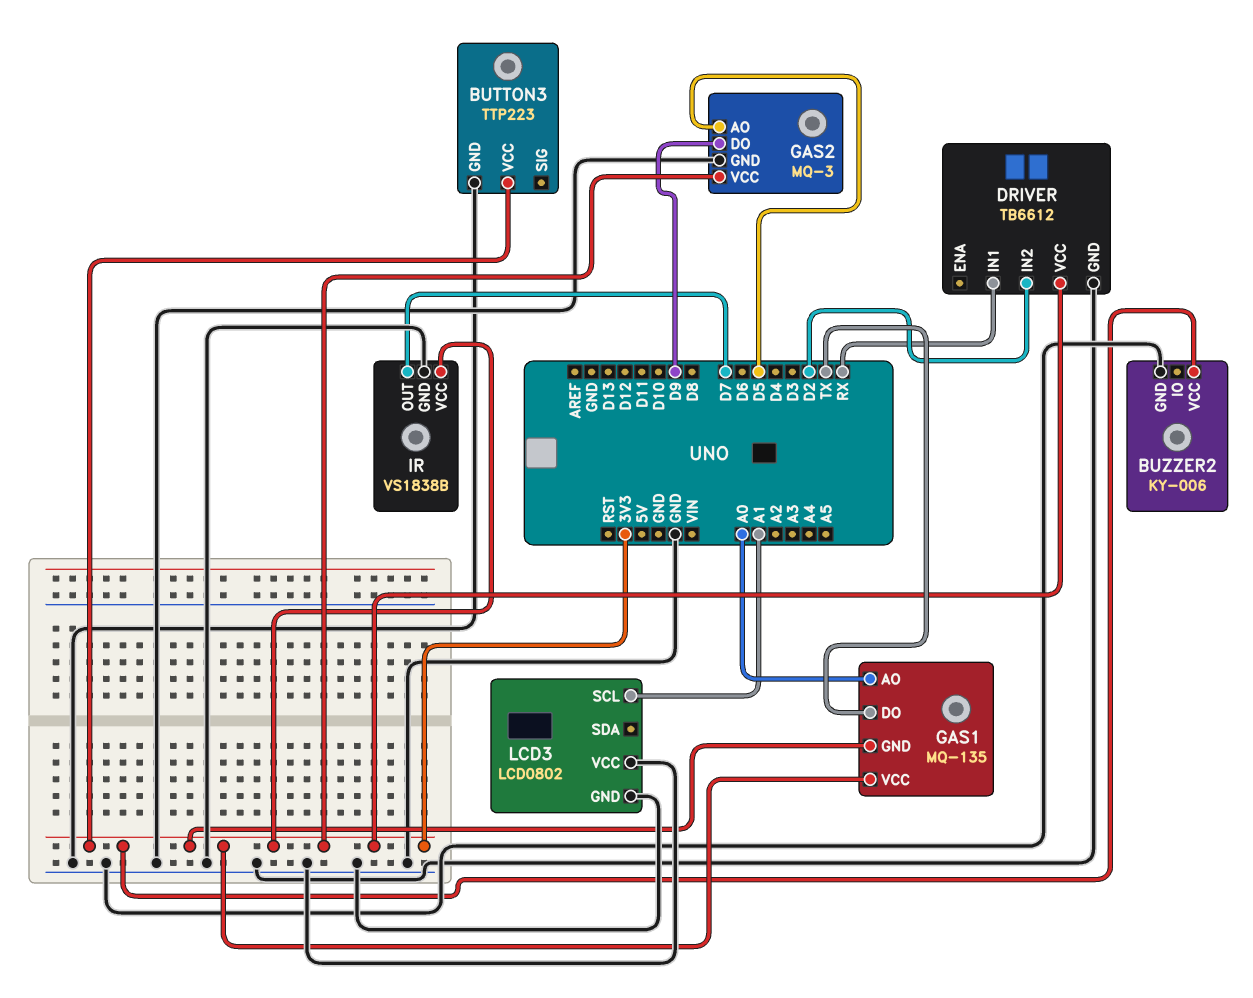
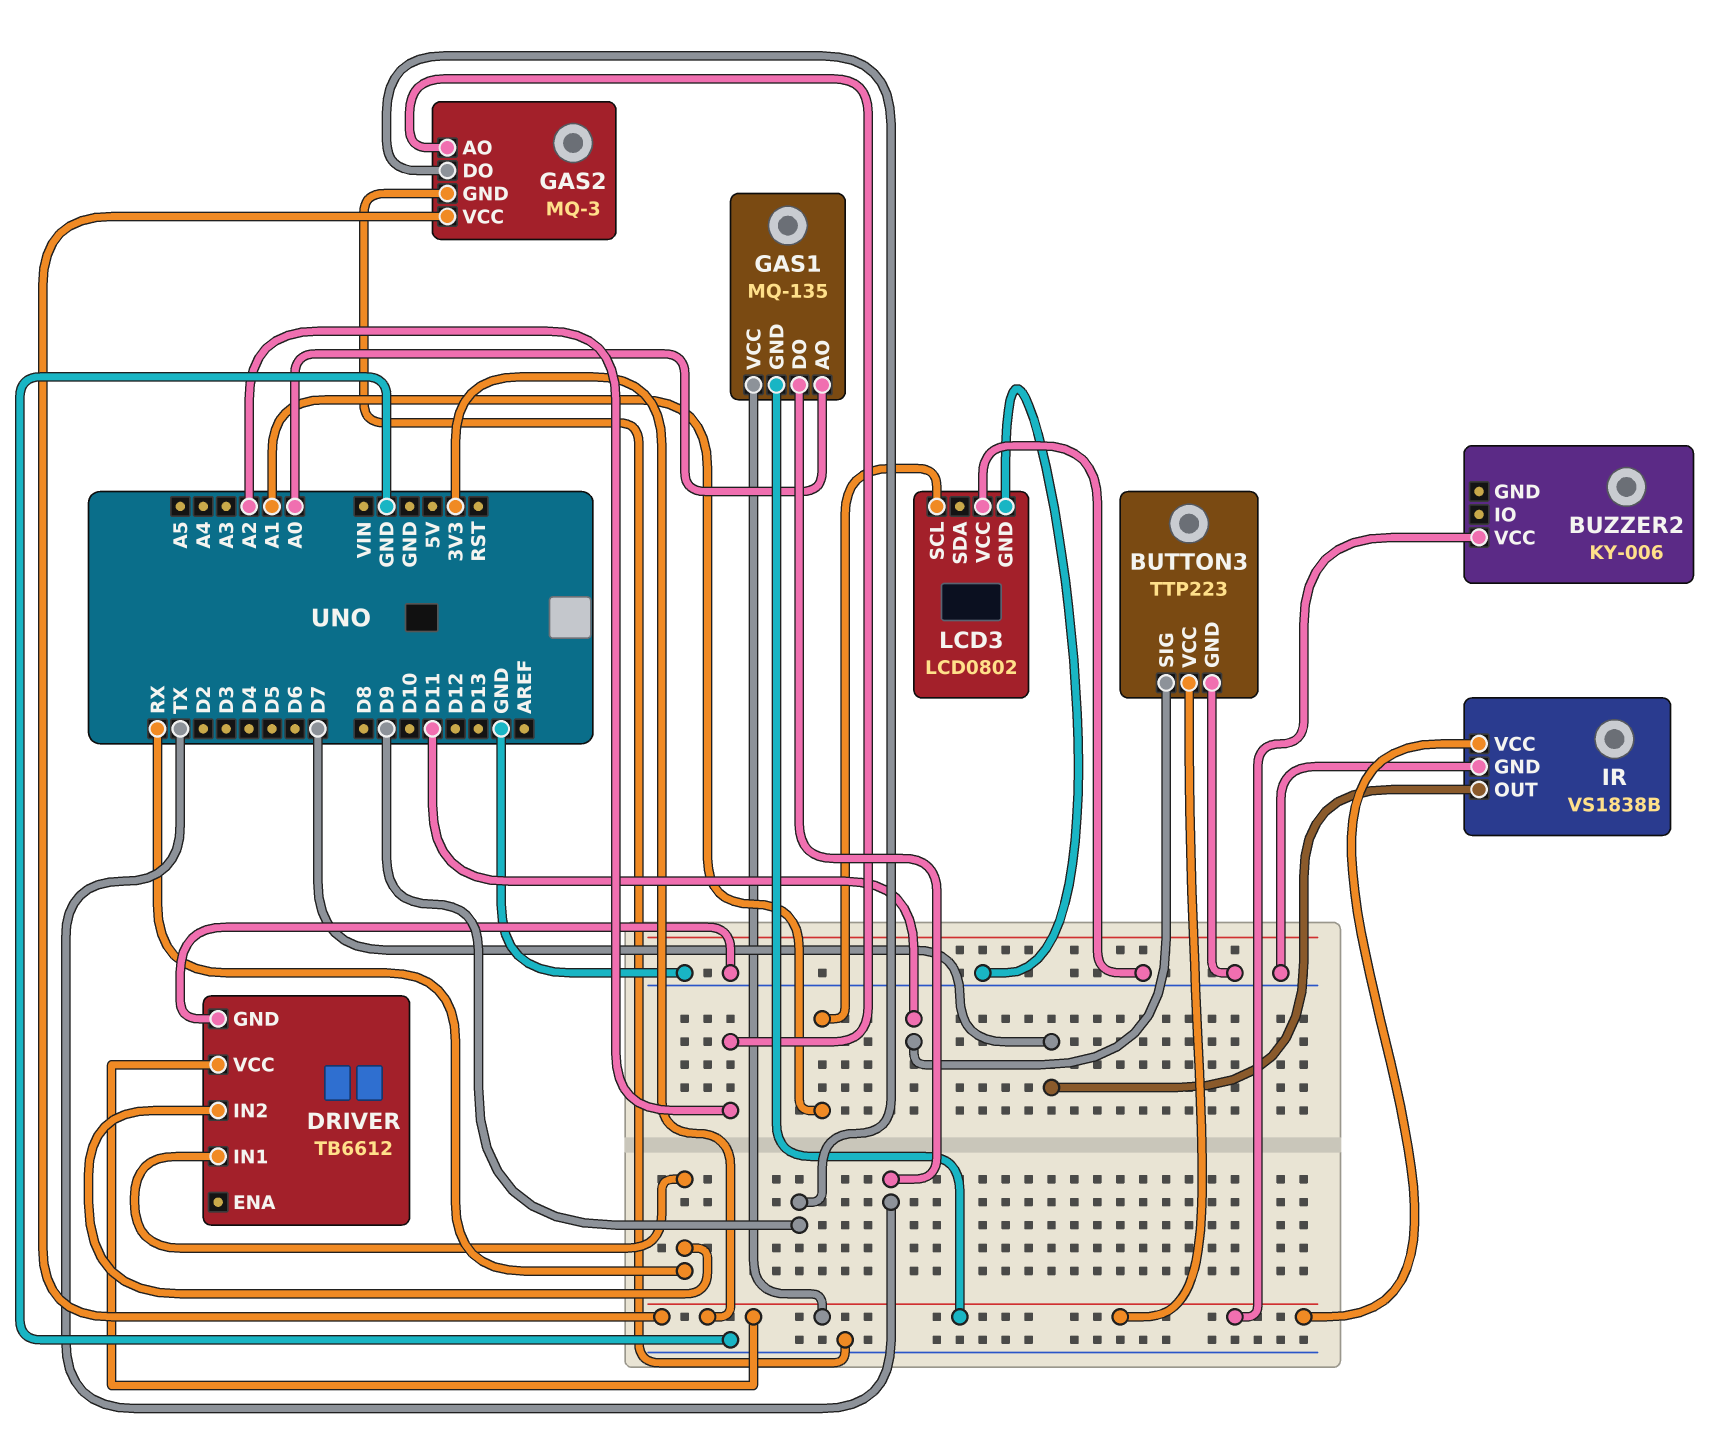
BUTTON3 pin SIG: none -> D11
BUZZER2 pin GND: GND -> none
DRIVER pin IN2: D2 -> RX
GAS2 pin AO: D5 -> A2

